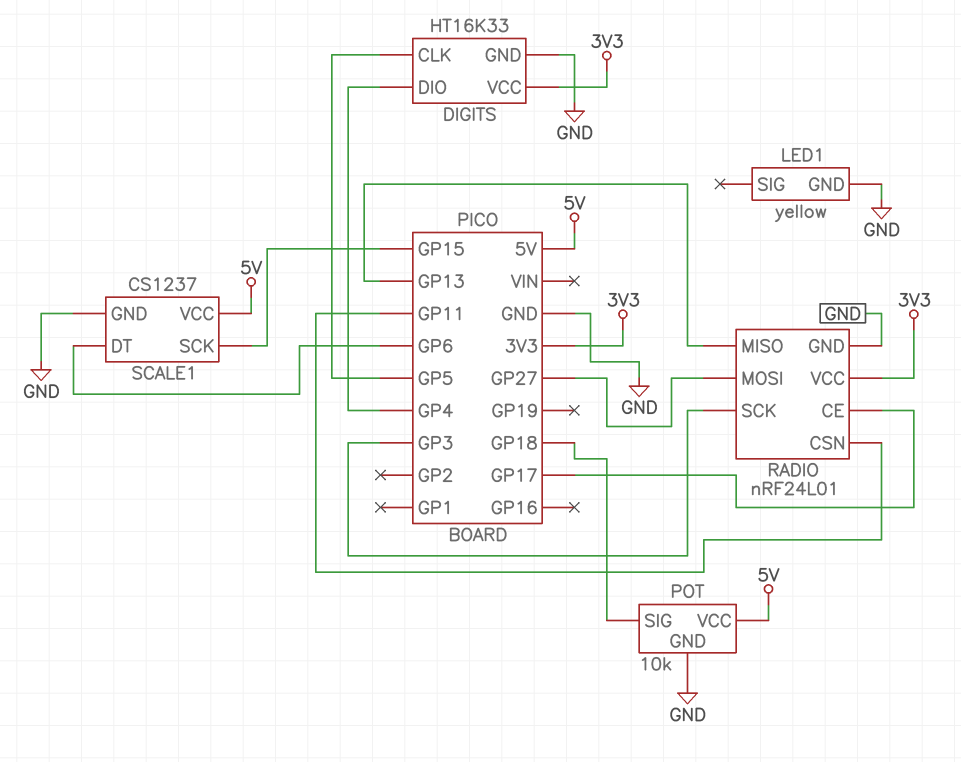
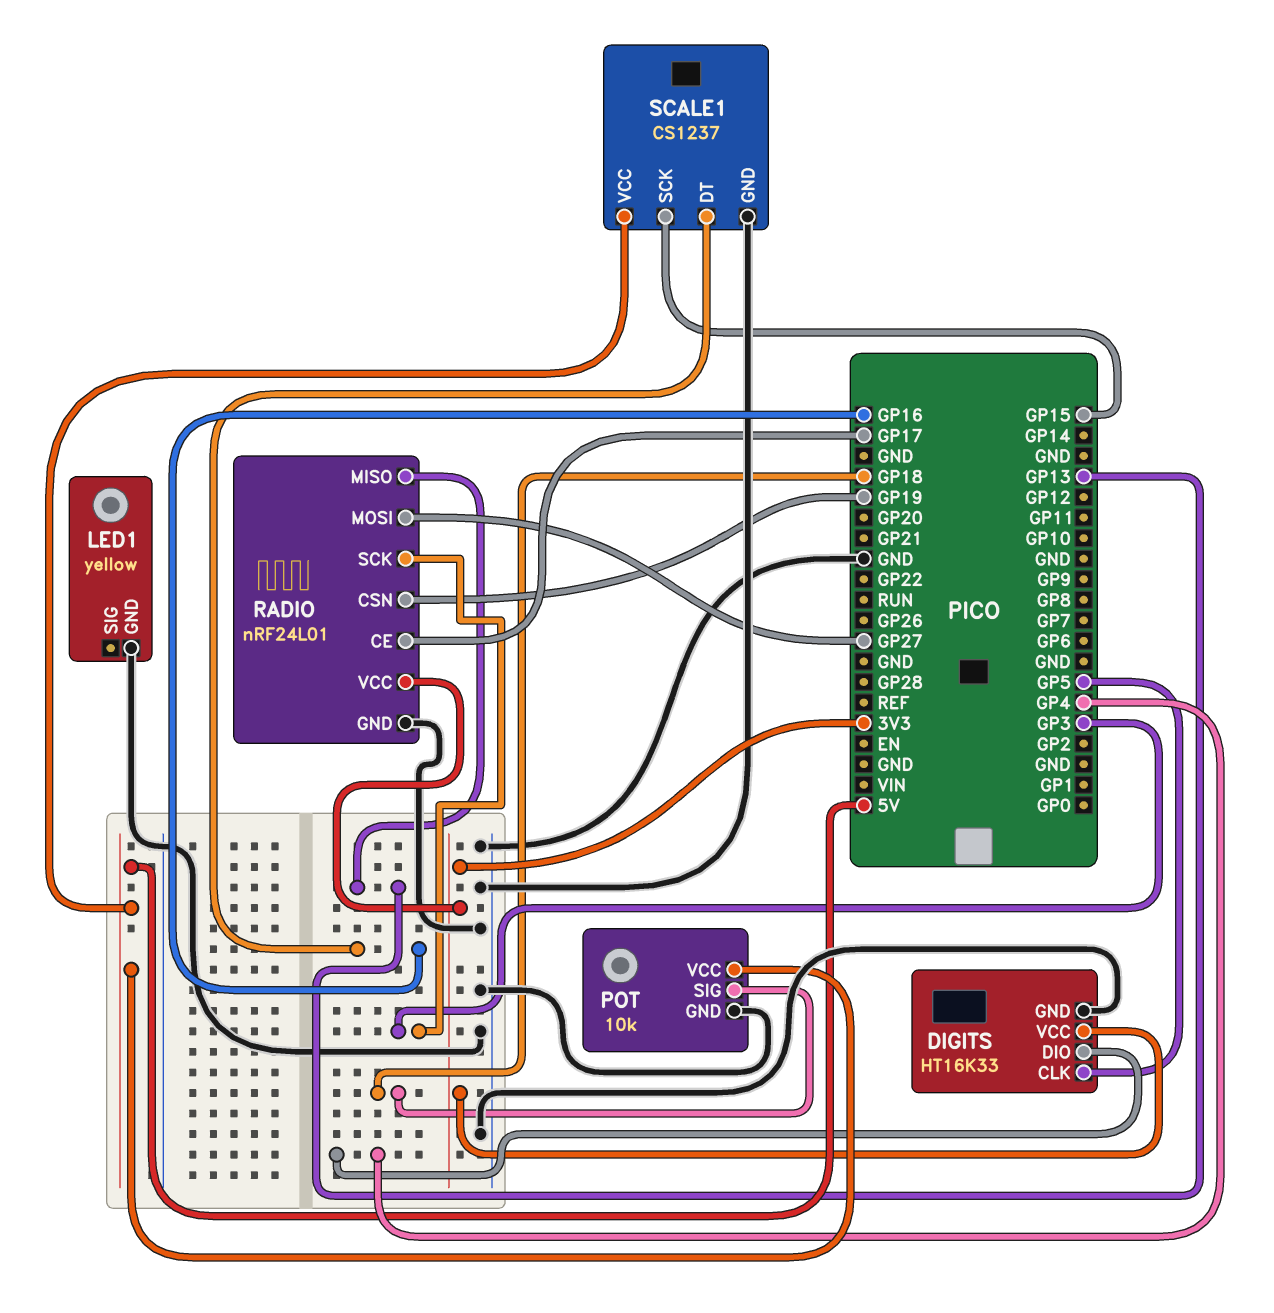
RADIO pin CSN: GP11 -> GP19
SCALE1 pin DT: GP6 -> GP16

